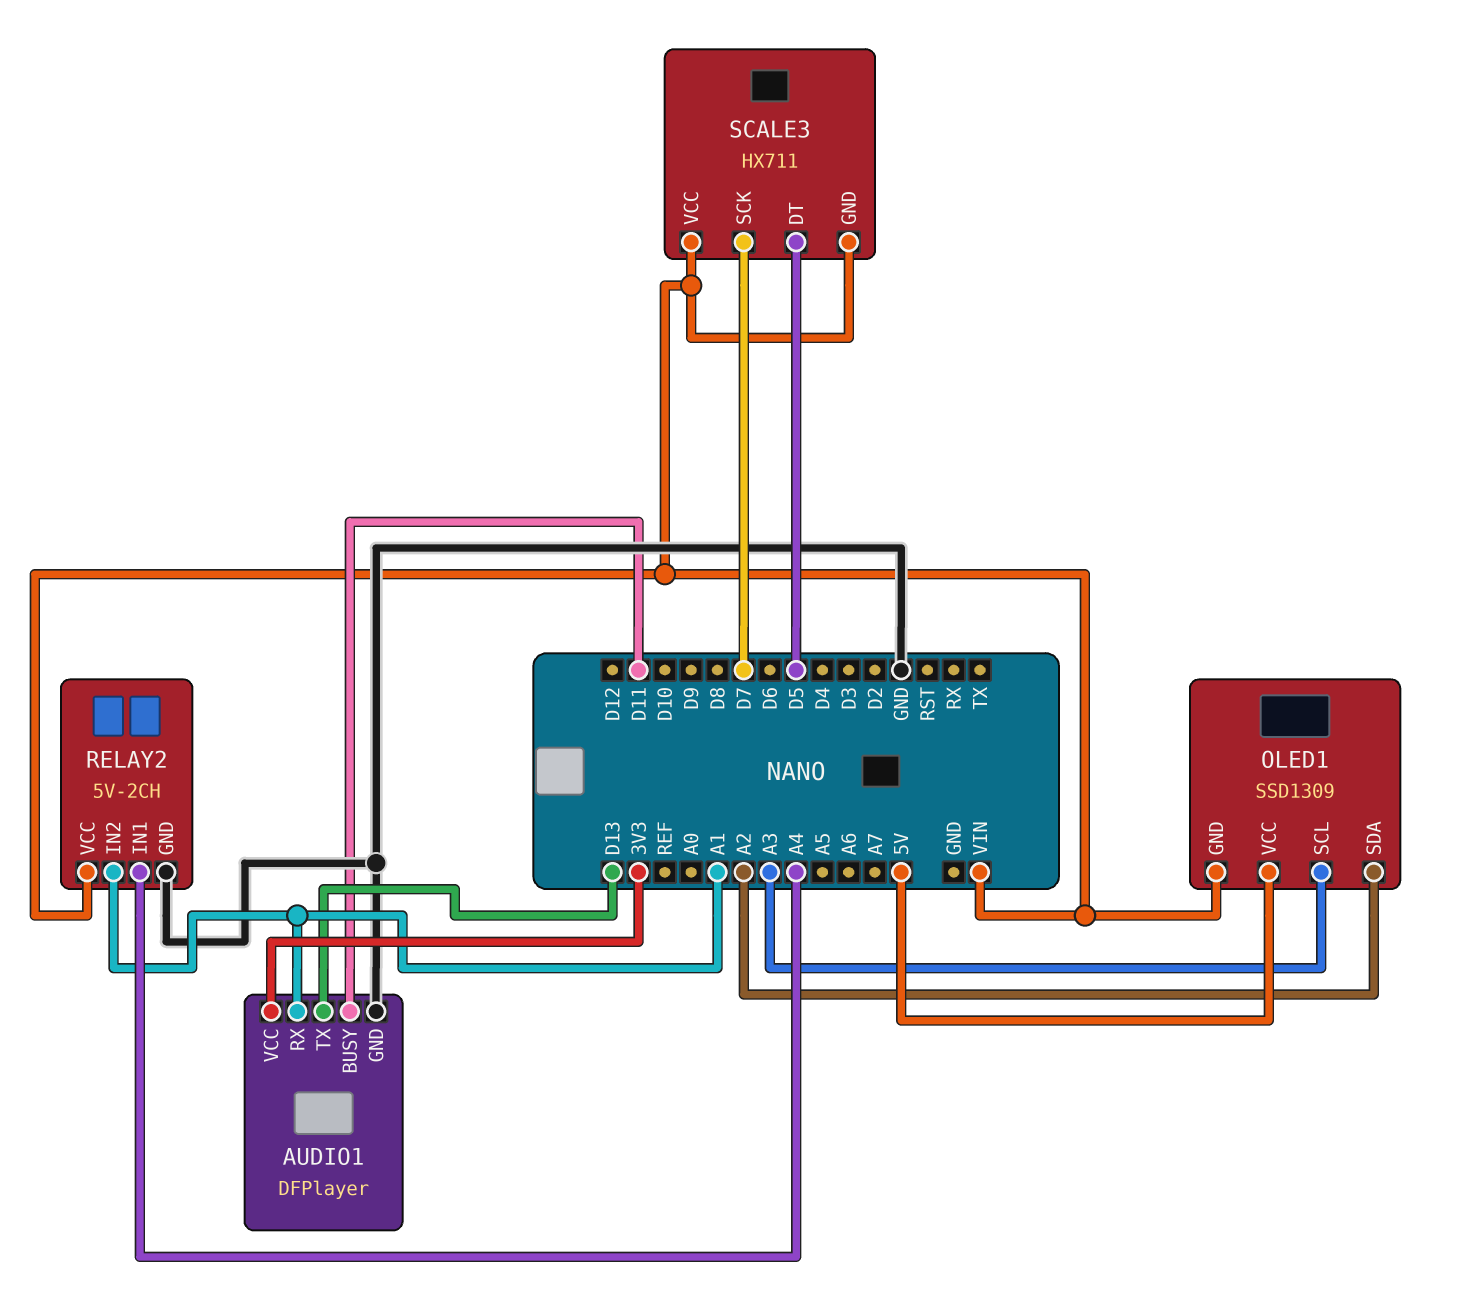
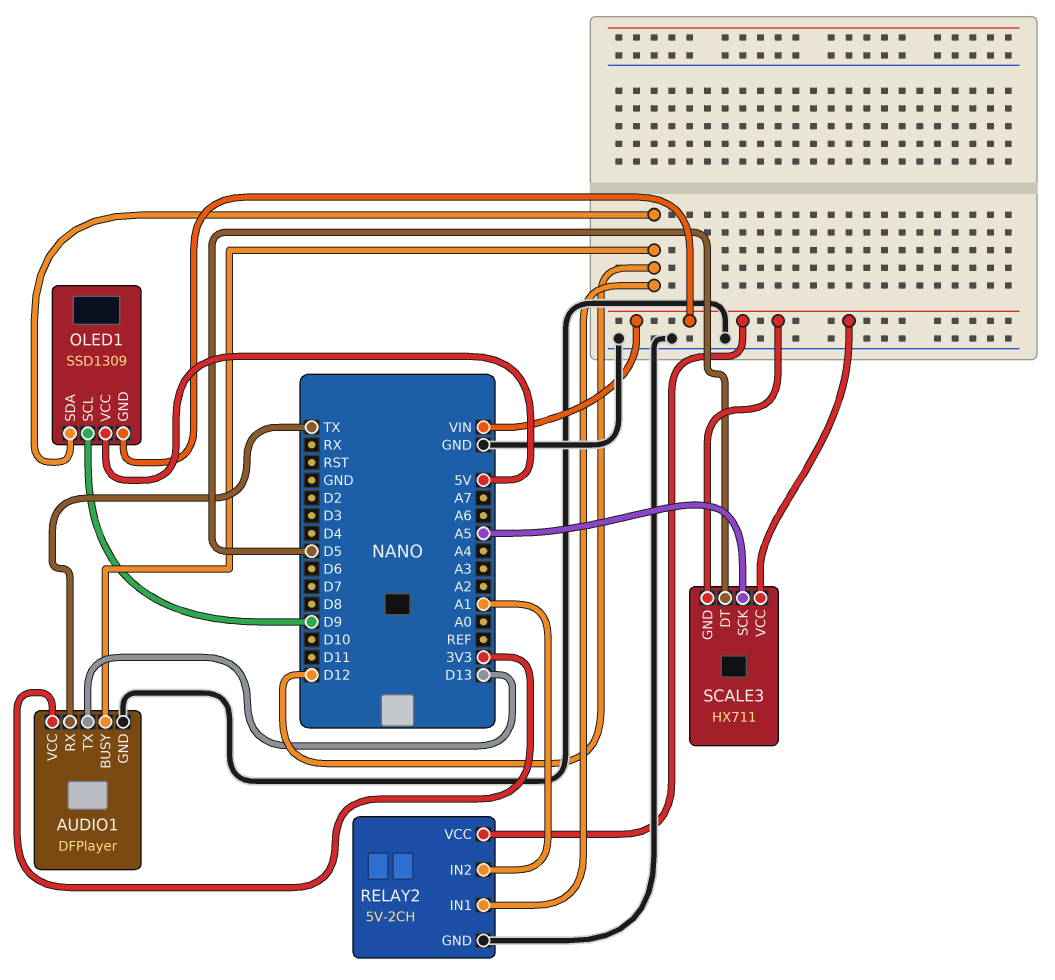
AUDIO1 pin BUSY: D11 -> D12
AUDIO1 pin RX: A1 -> TX
OLED1 pin SCL: A3 -> D9
OLED1 pin SDA: A2 -> D12
RELAY2 pin IN1: A4 -> D12
SCALE3 pin SCK: D7 -> A5

